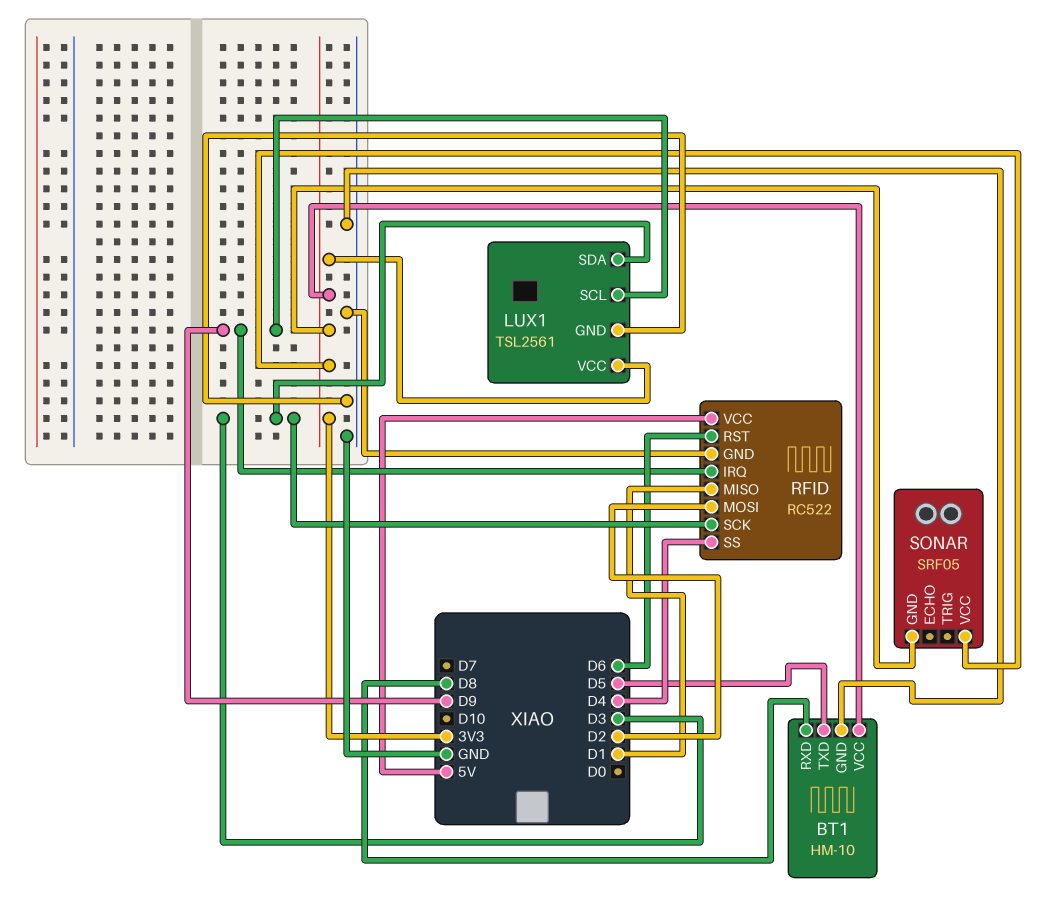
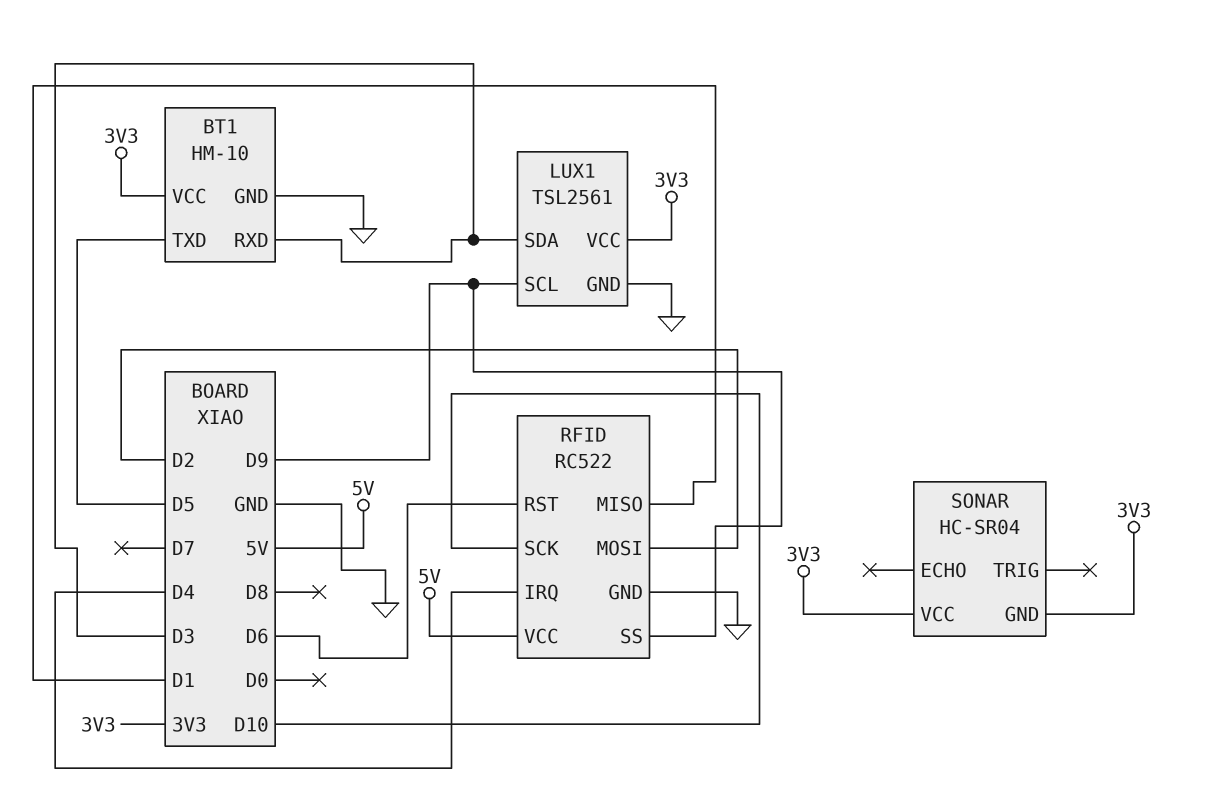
BT1 pin RXD: D8 -> D3
RFID pin IRQ: D9 -> D4
RFID pin SCK: D3 -> D10
RFID pin SS: D4 -> D9
SONAR: SRF05 -> HC-SR04

